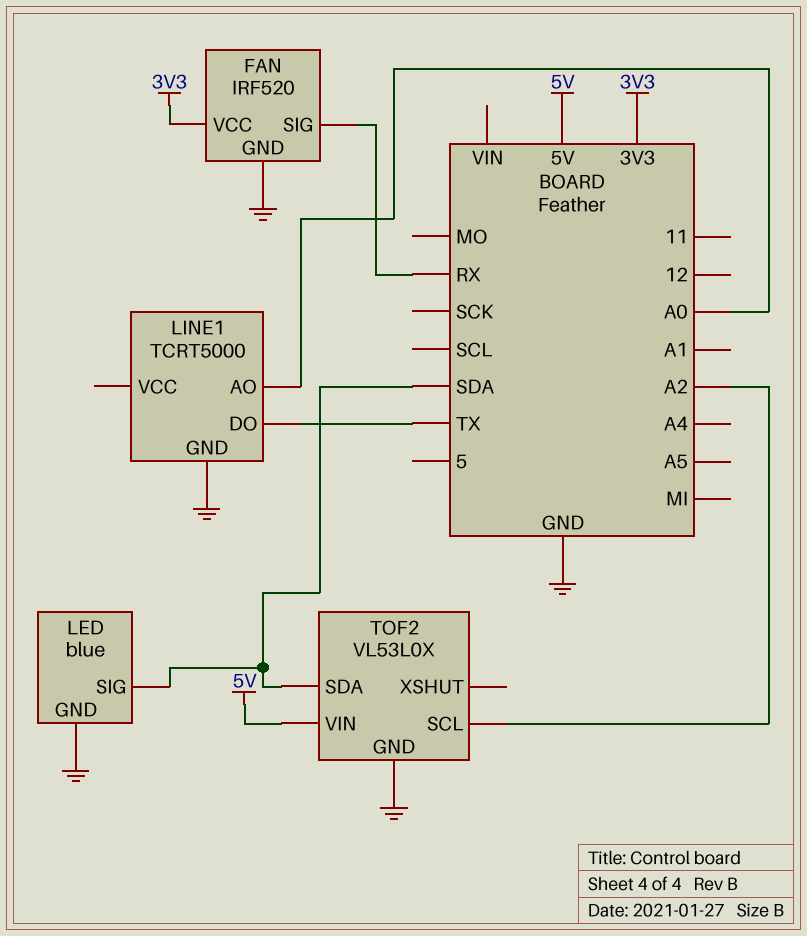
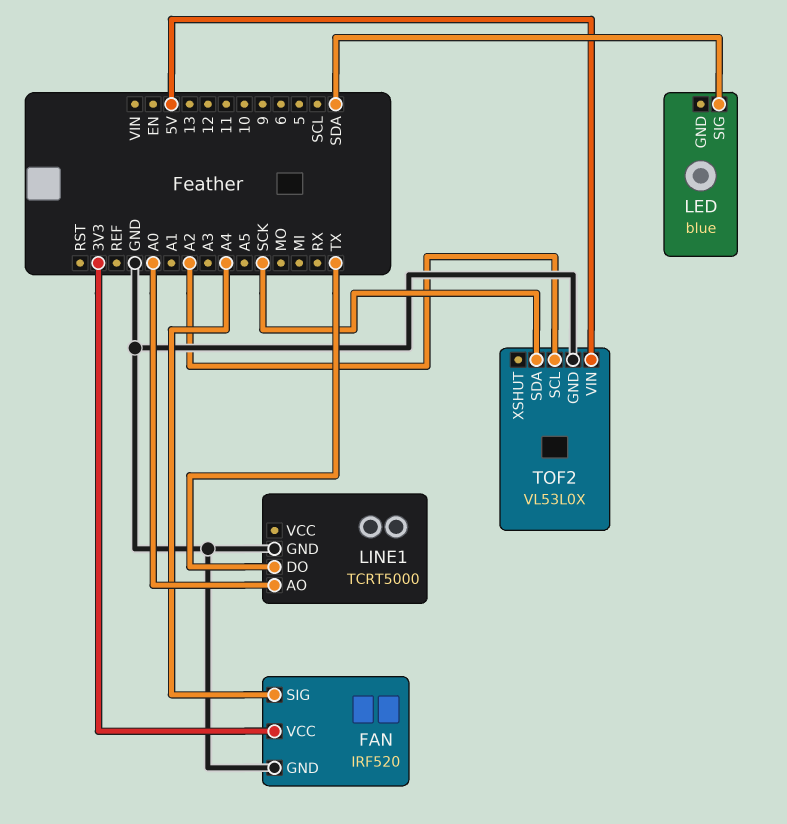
FAN pin SIG: RX -> A4
LED pin GND: GND -> none
TOF2 pin SDA: SDA -> SCK

